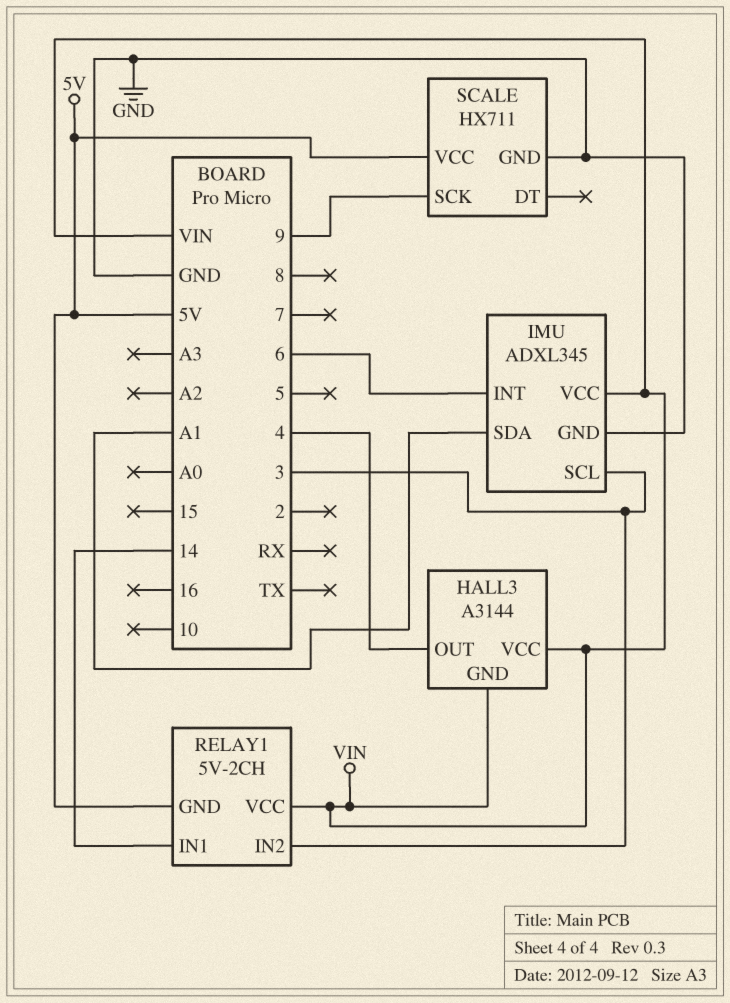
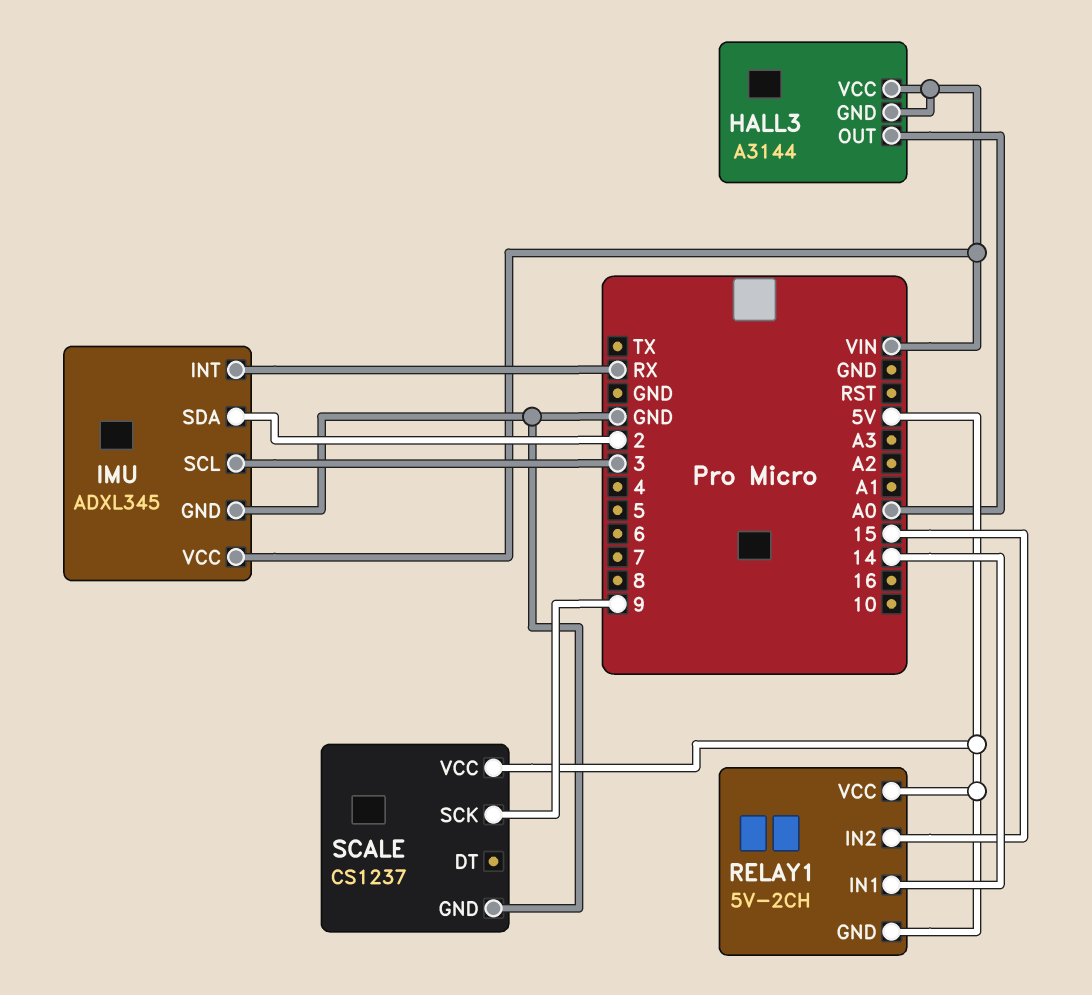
HALL3 pin OUT: 4 -> A0
IMU pin INT: 6 -> RX
IMU pin SDA: A1 -> 2
RELAY1 pin IN2: 3 -> 15
RELAY1 pin VCC: VIN -> 5V
SCALE: HX711 -> CS1237

